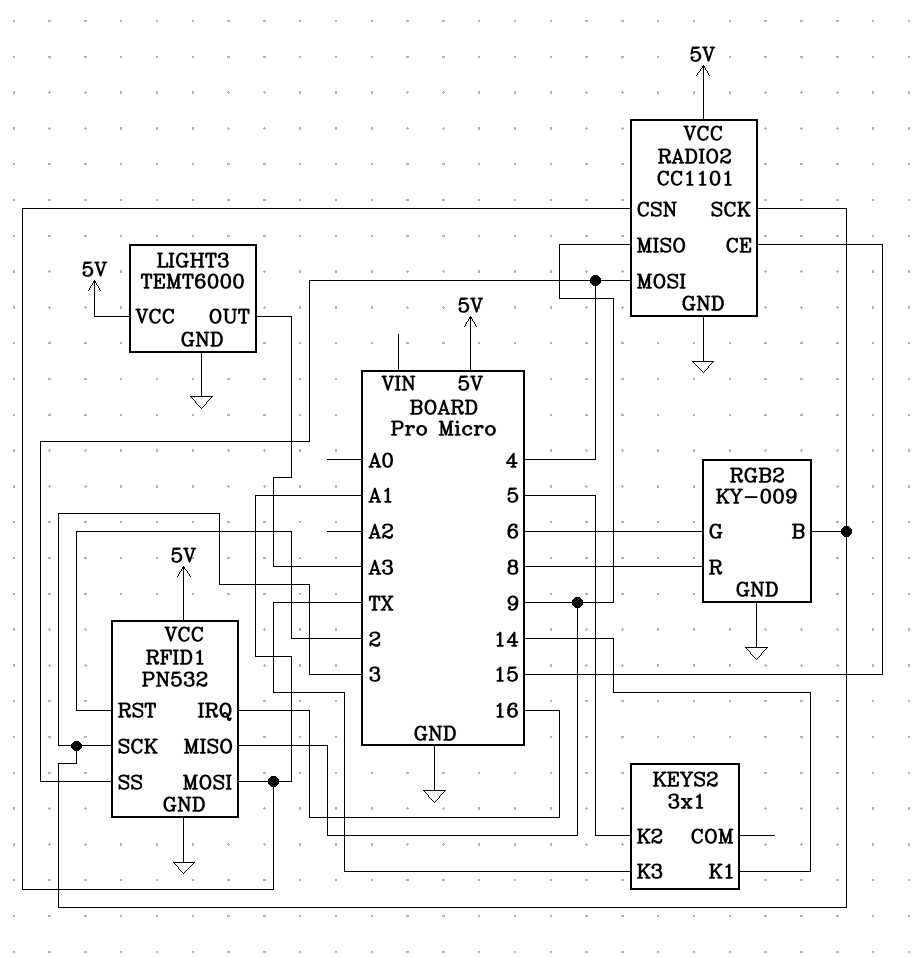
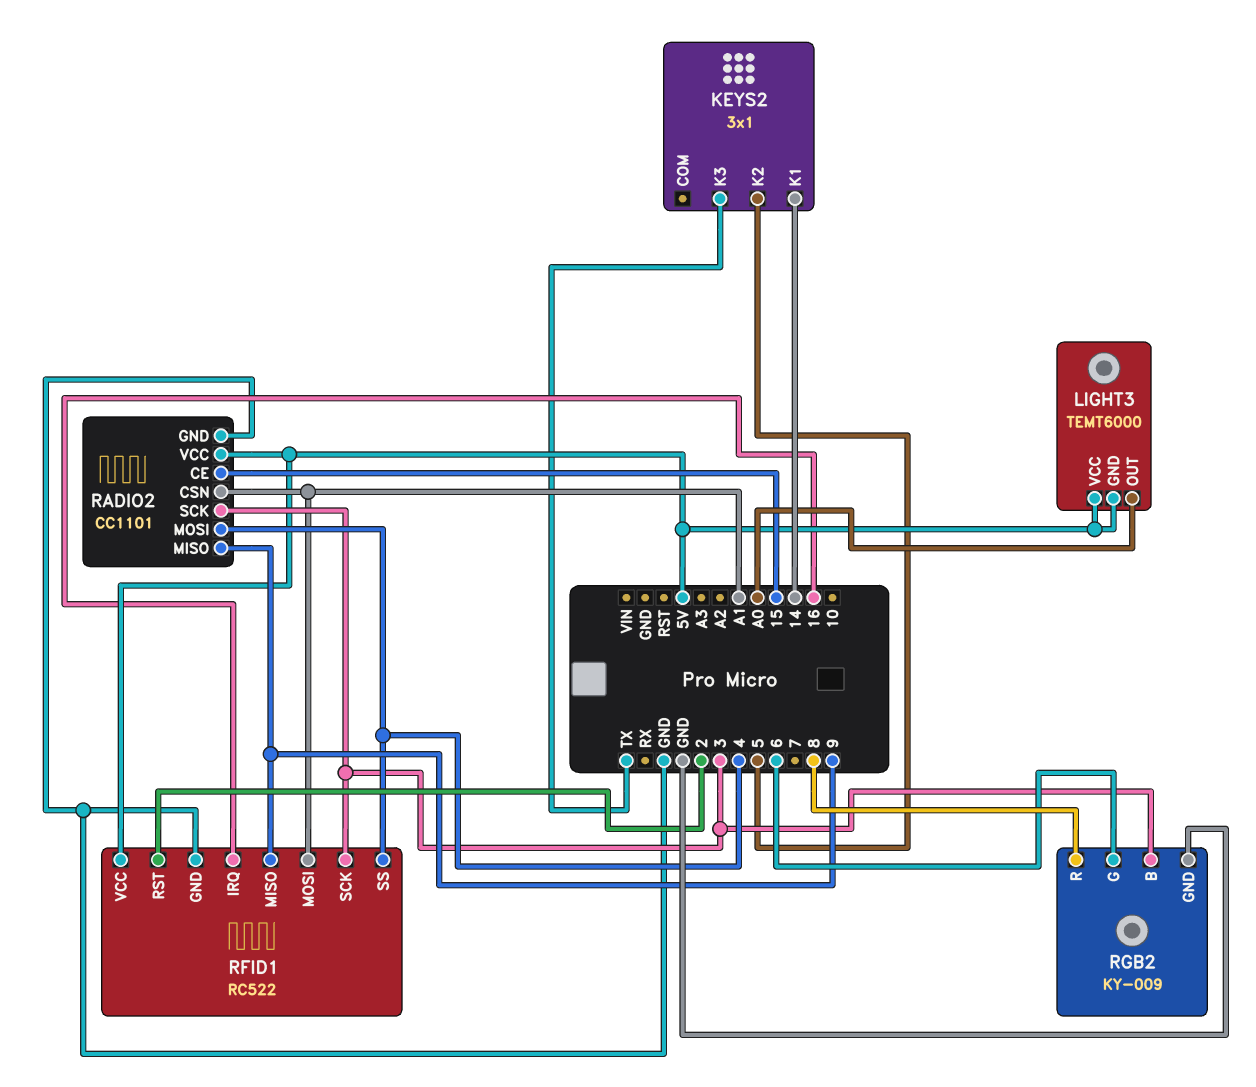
LIGHT3 pin GND: GND -> 5V
LIGHT3 pin OUT: A3 -> A0
RFID1: PN532 -> RC522

